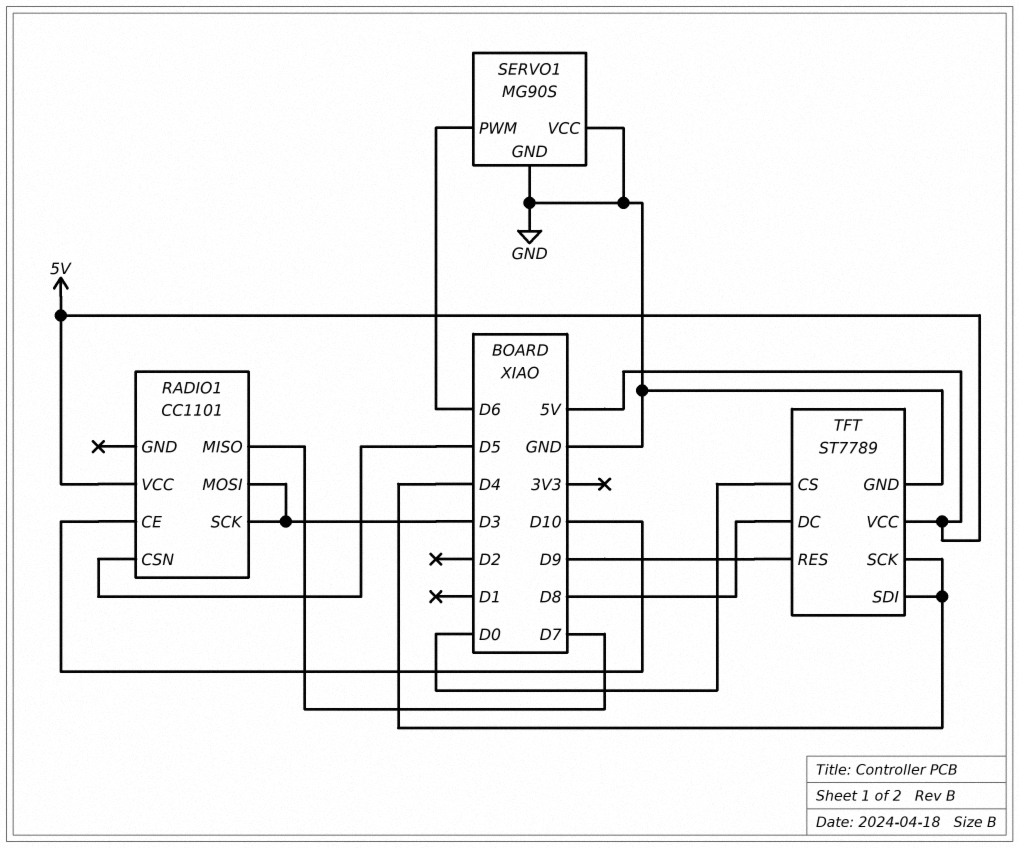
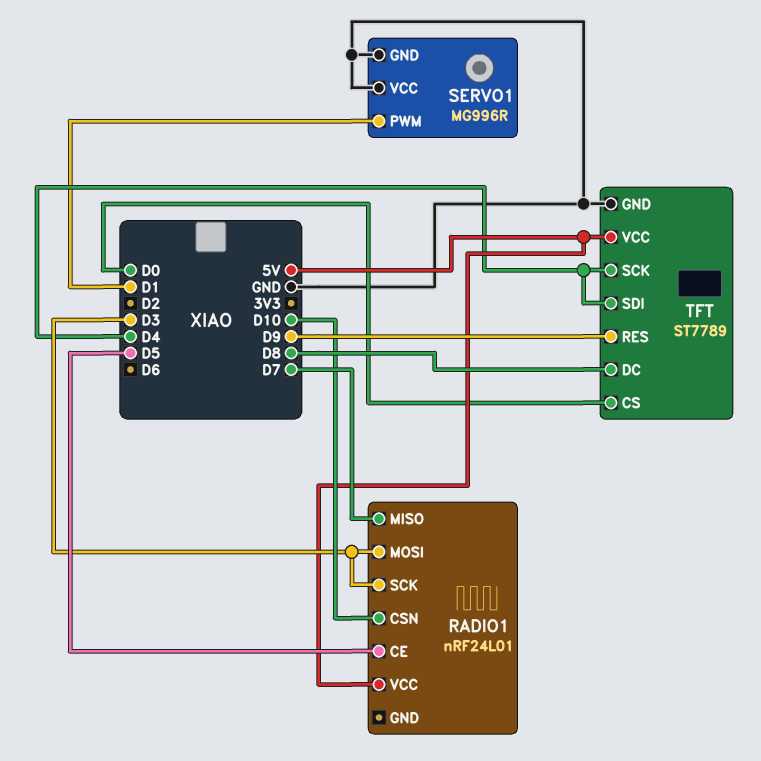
RADIO1: CC1101 -> nRF24L01
RADIO1 pin CE: D10 -> D5
RADIO1 pin CSN: D5 -> D10
SERVO1: MG90S -> MG996R
SERVO1 pin PWM: D6 -> D1

